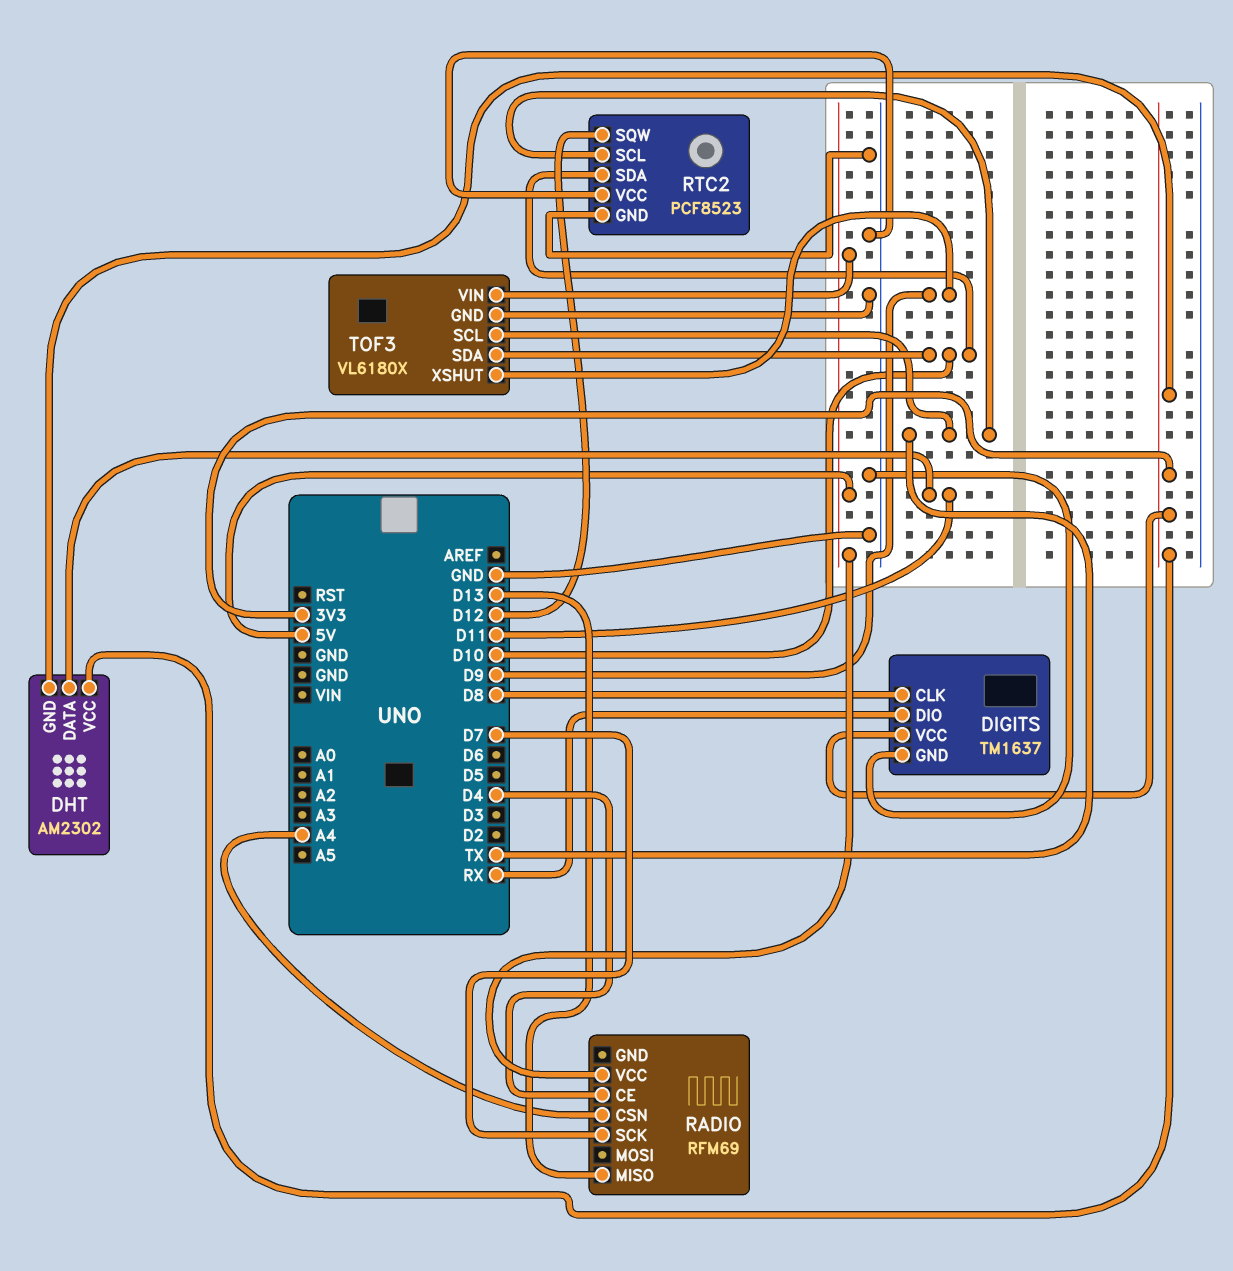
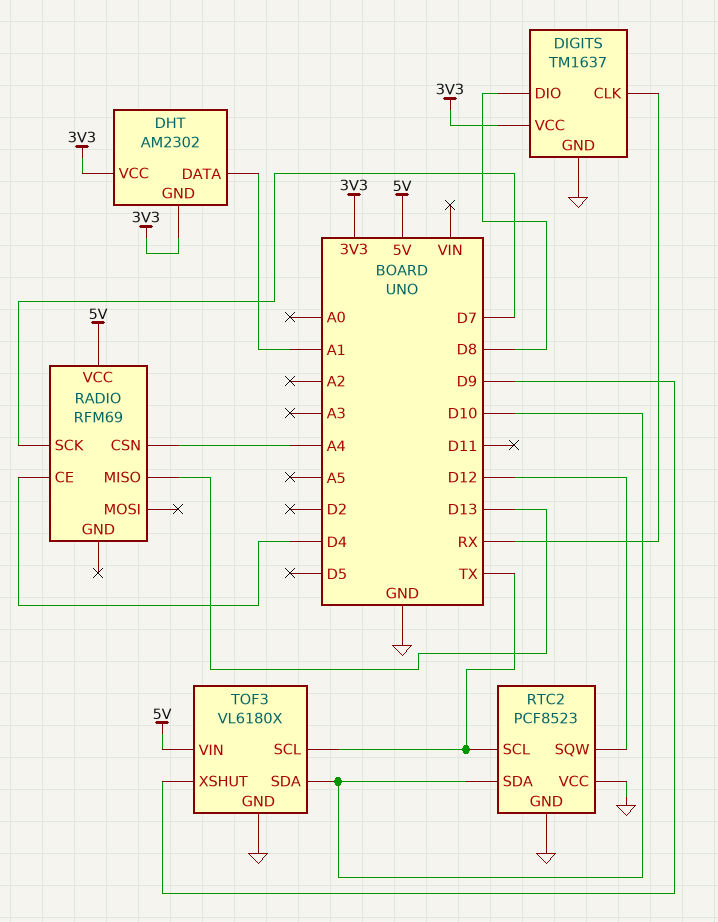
DHT pin DATA: D11 -> A1
DIGITS pin CLK: D8 -> RX
DIGITS pin DIO: RX -> D8

